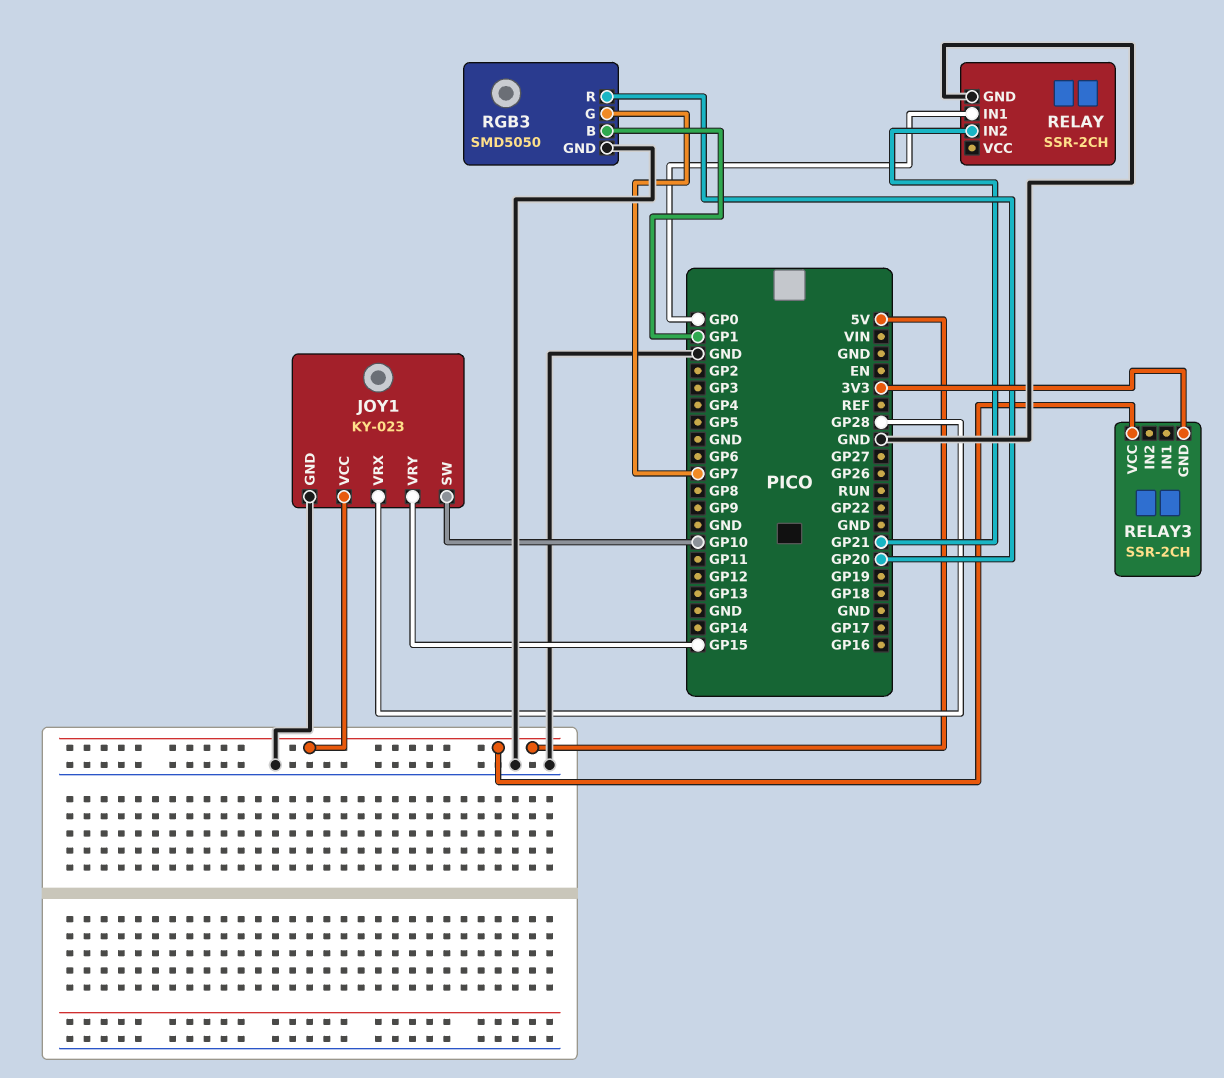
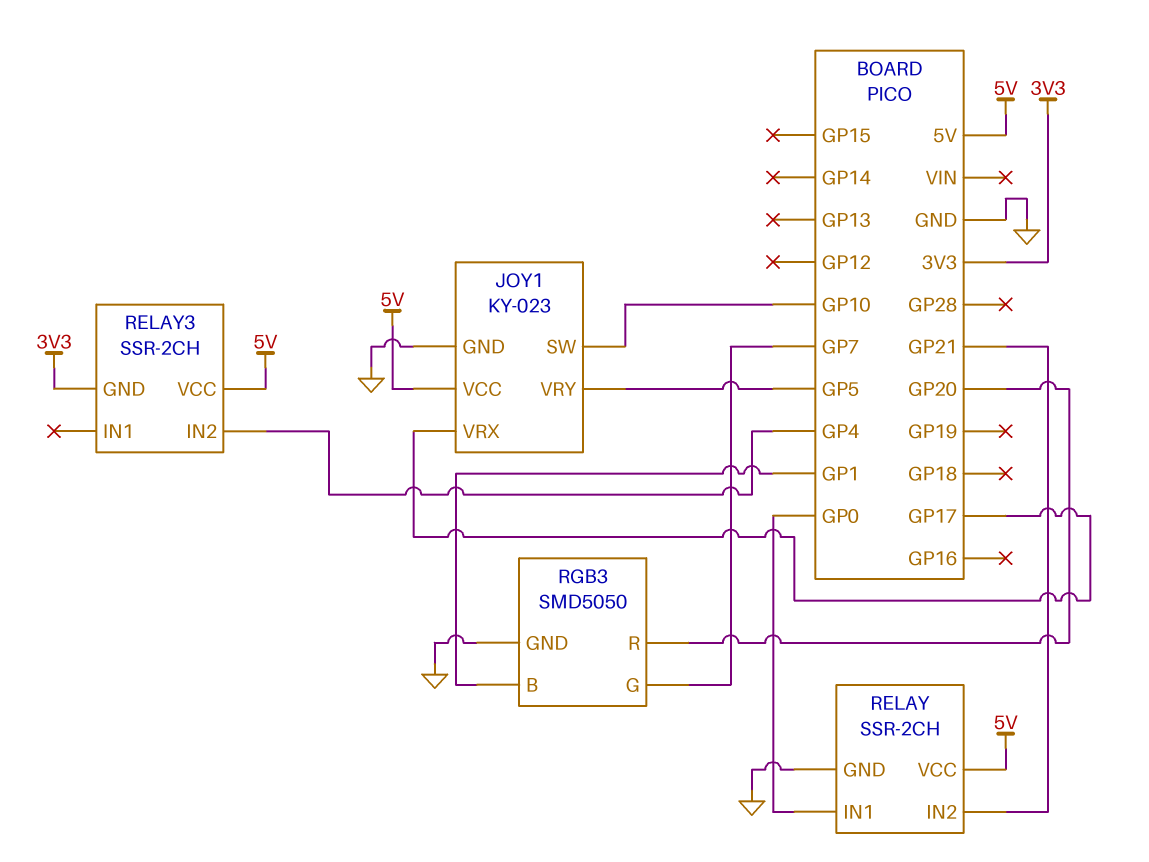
JOY1 pin VRX: GP28 -> GP17
JOY1 pin VRY: GP15 -> GP5
RELAY pin VCC: none -> 5V
RELAY3 pin IN2: none -> GP4

